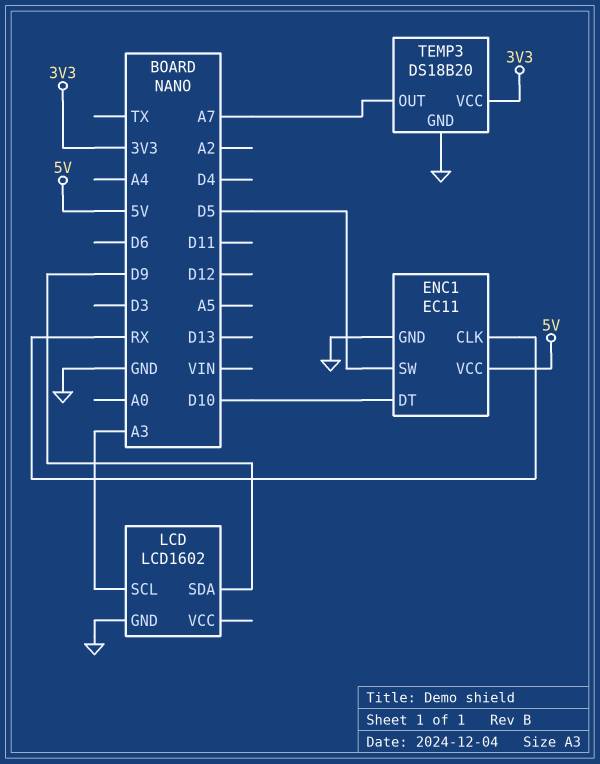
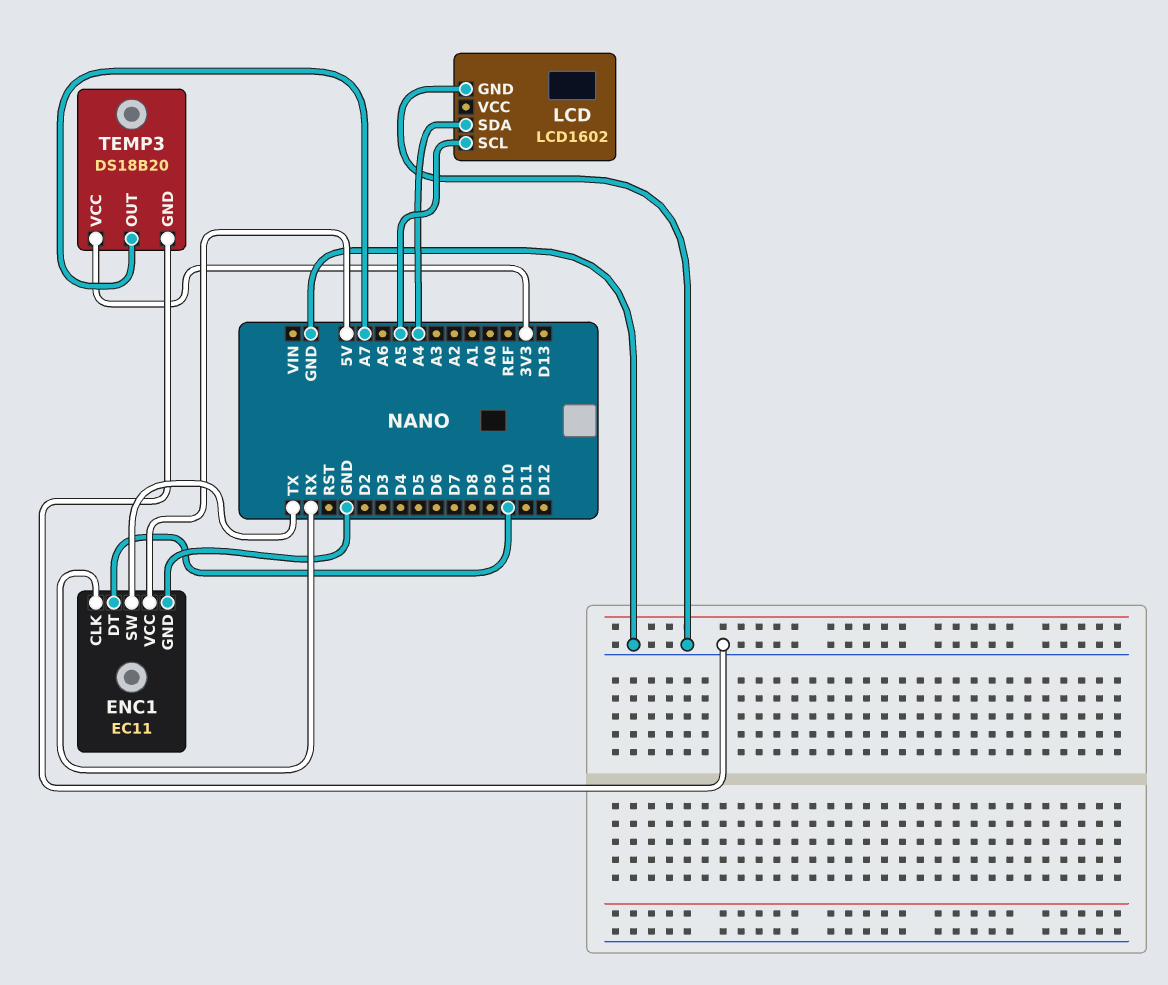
ENC1 pin SW: D5 -> TX
LCD pin SCL: A3 -> A5
LCD pin SDA: D9 -> A4

